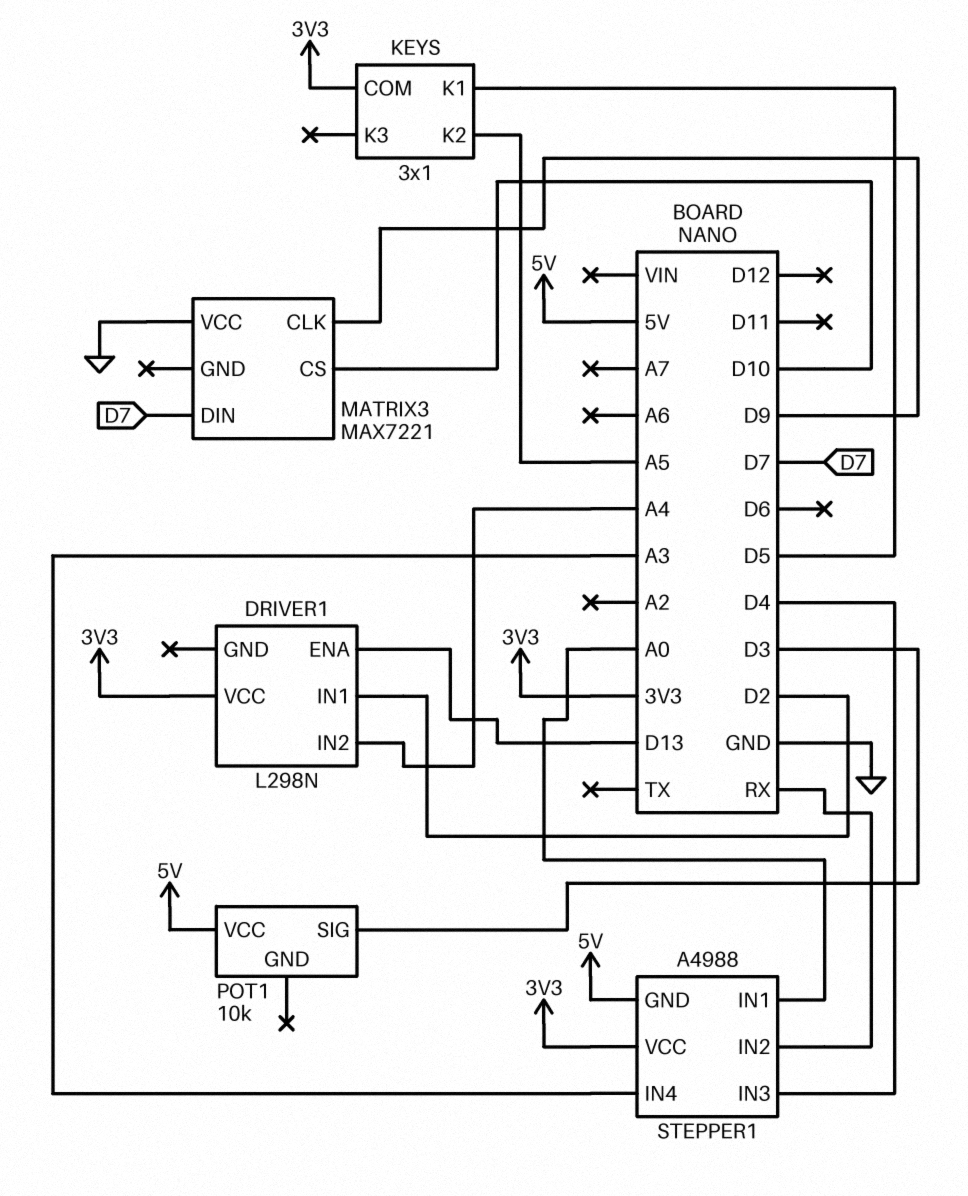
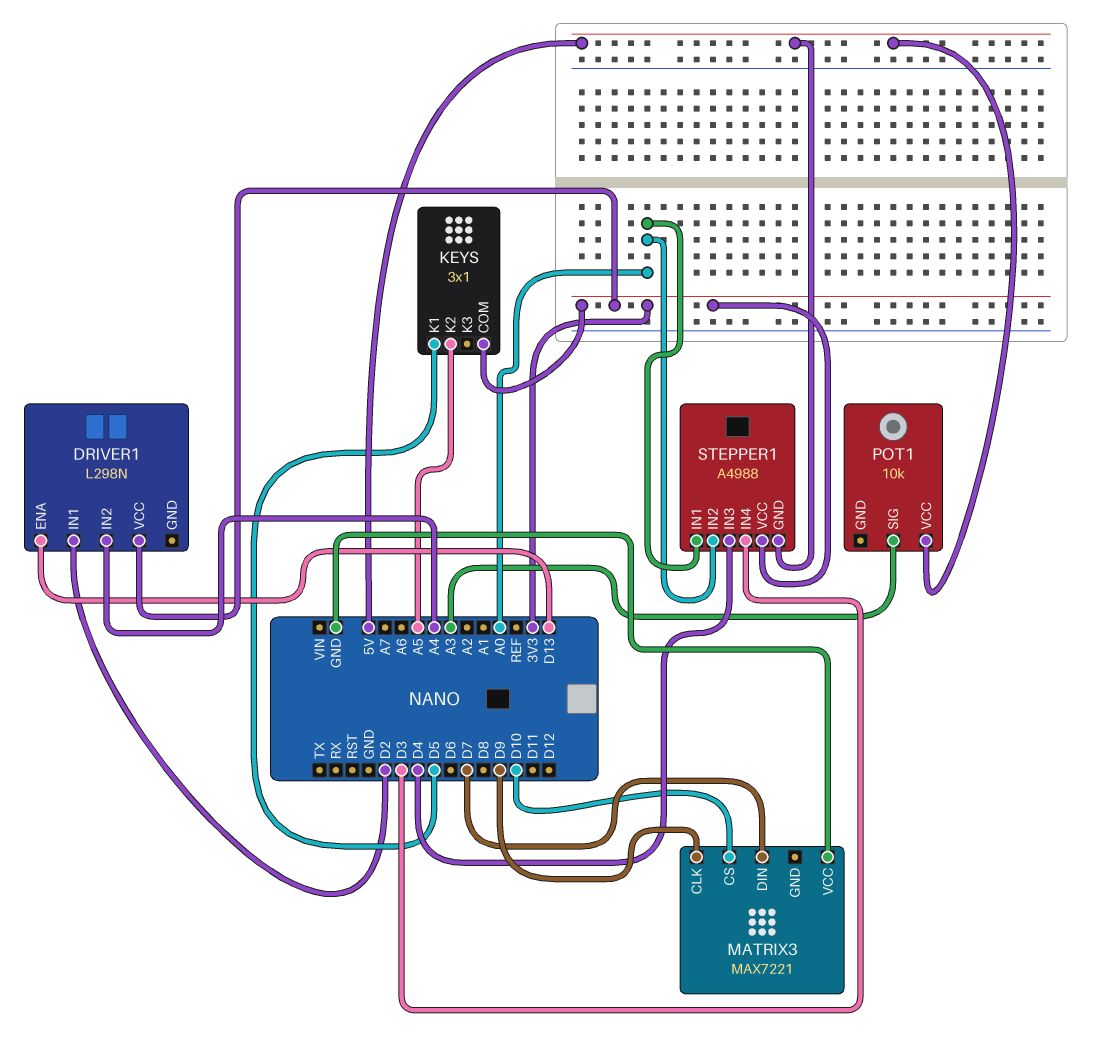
POT1 pin SIG: D3 -> A3
STEPPER1 pin IN2: RX -> A0
STEPPER1 pin IN4: A3 -> D3

